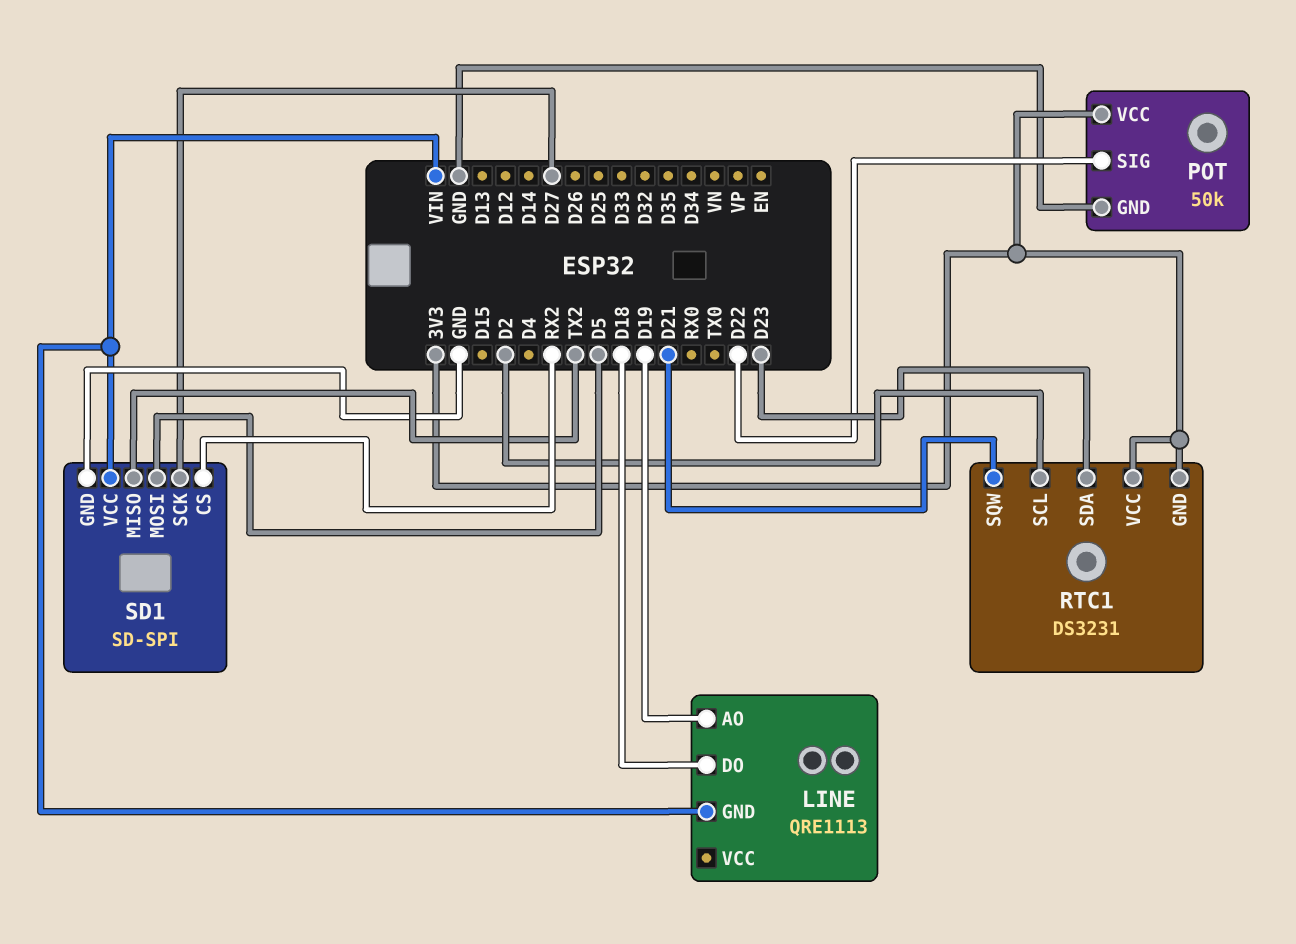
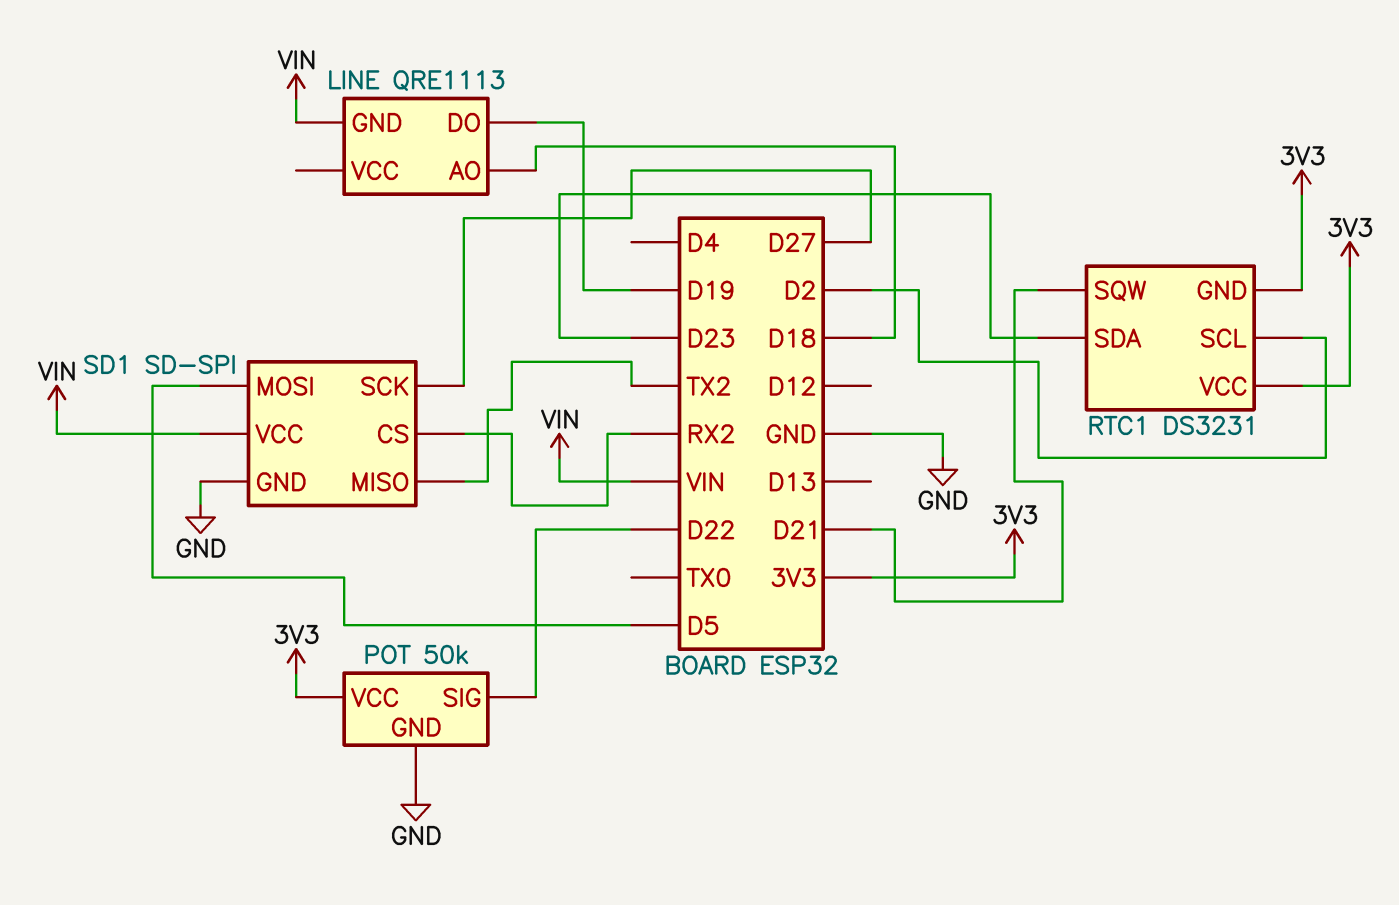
LINE pin AO: D19 -> D18
LINE pin DO: D18 -> D19

